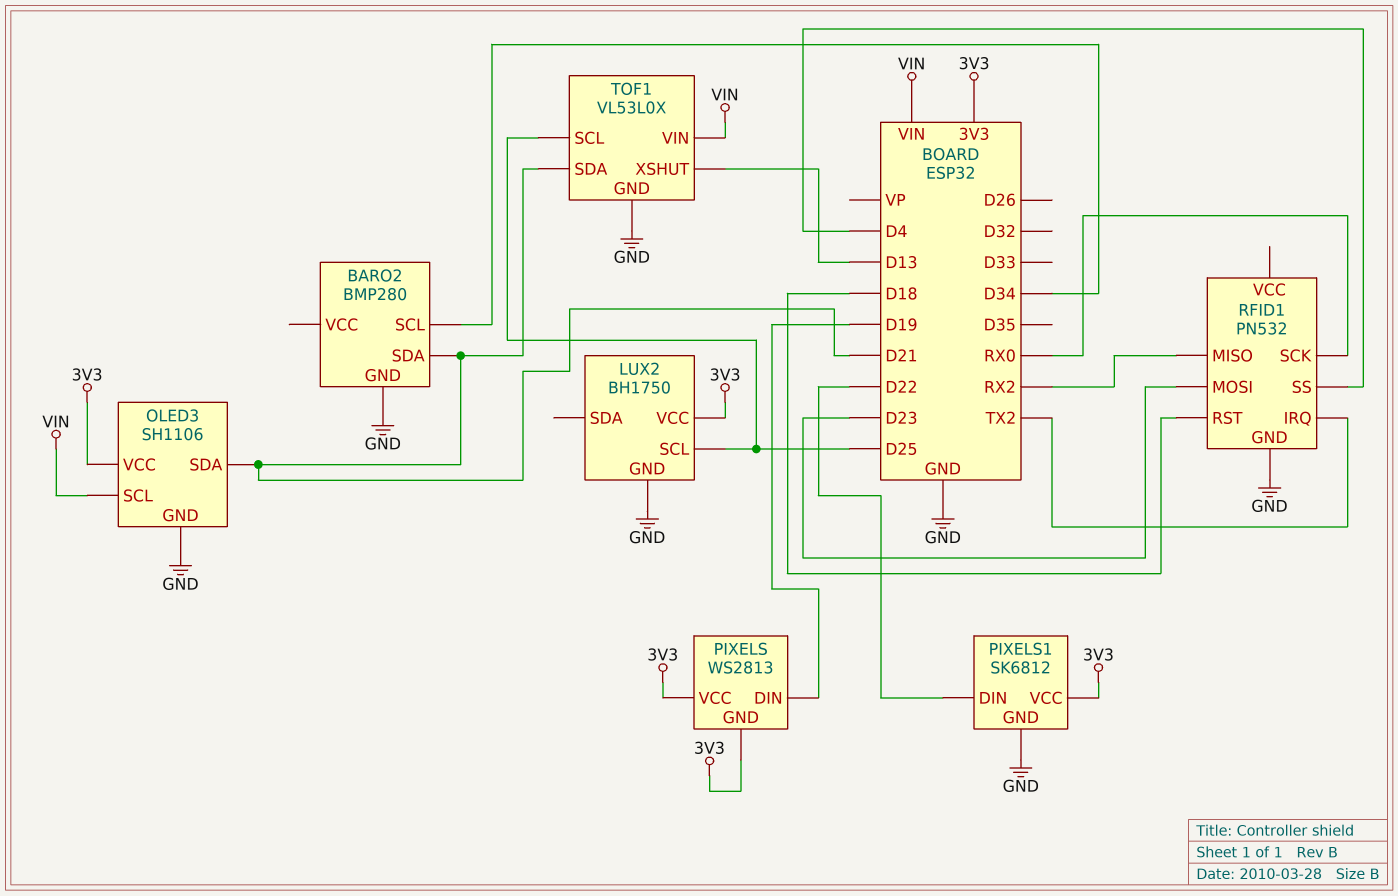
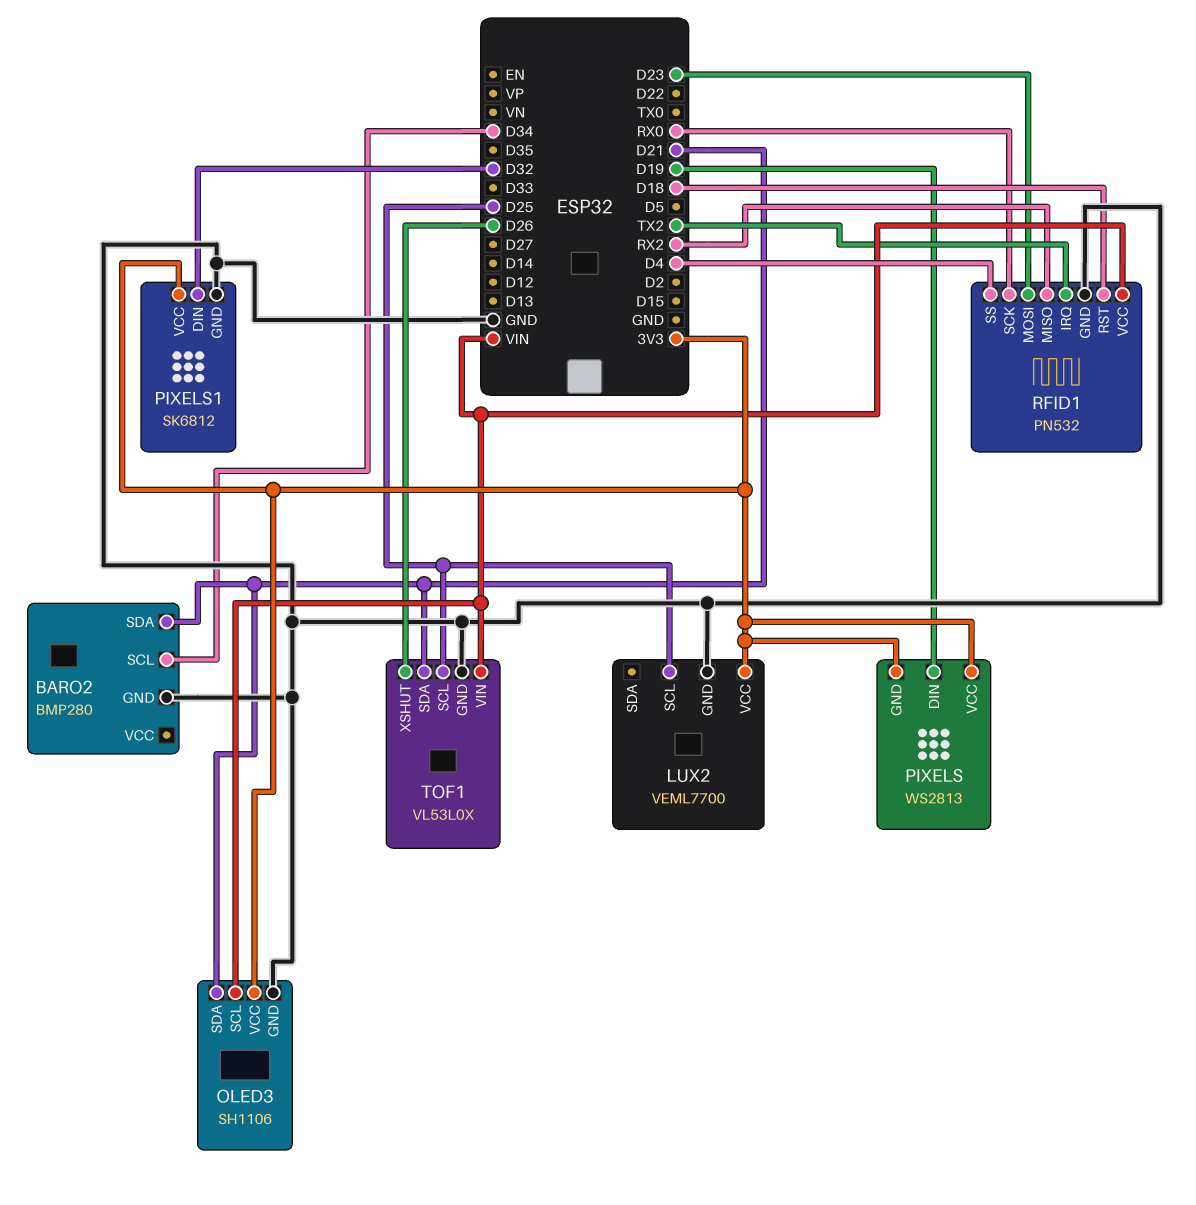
LUX2: BH1750 -> VEML7700
PIXELS1 pin DIN: D22 -> D32
RFID1 pin VCC: none -> VIN
TOF1 pin XSHUT: D13 -> D26

